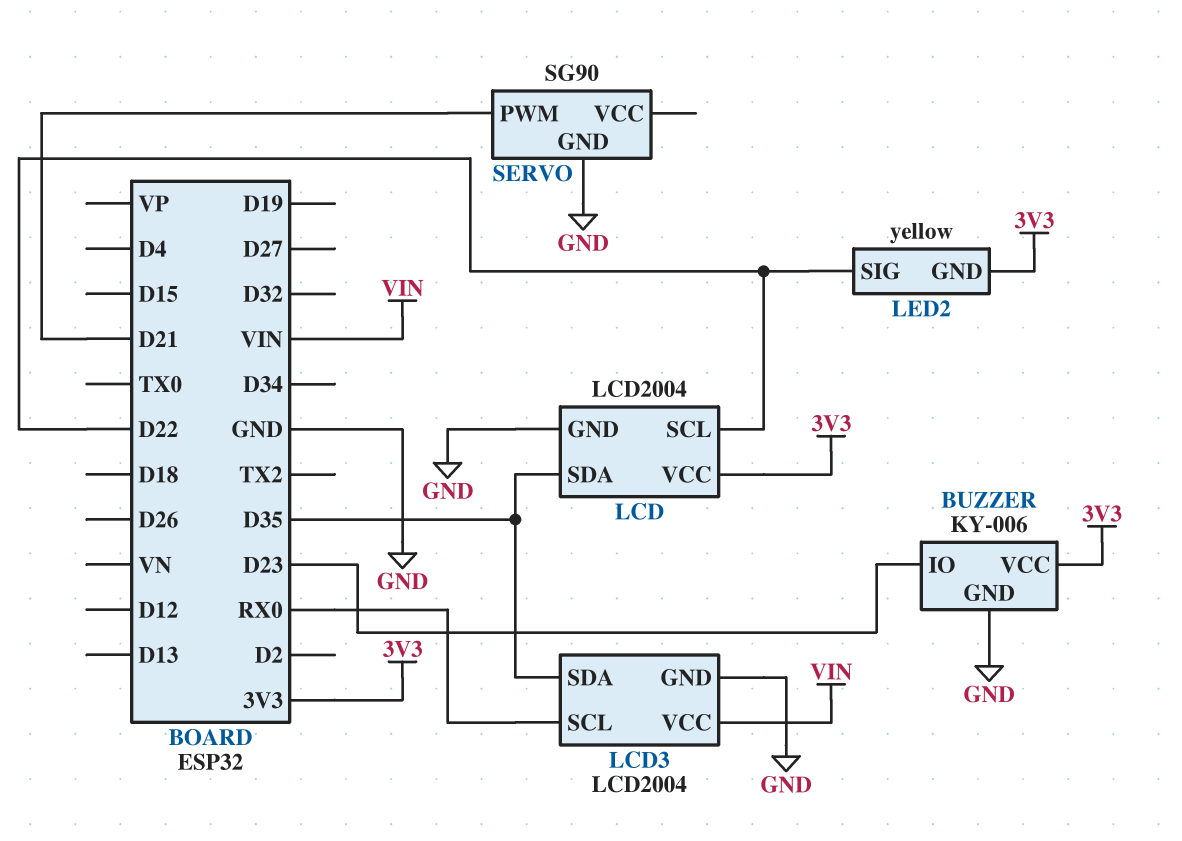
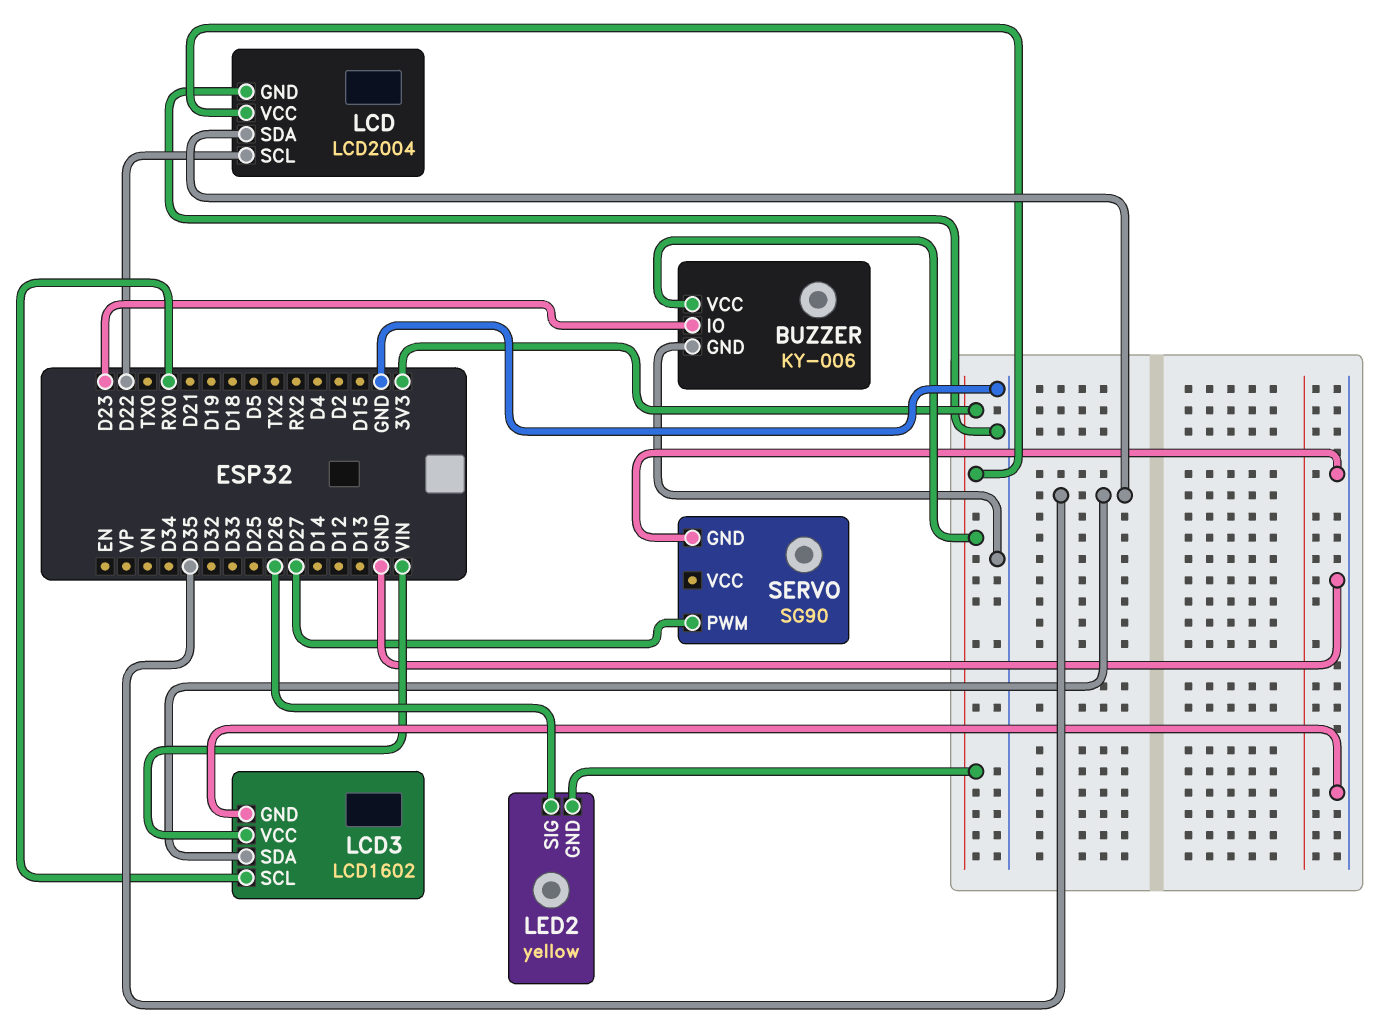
LCD3: LCD2004 -> LCD1602
LED2 pin SIG: D22 -> D26
SERVO pin PWM: D21 -> D27

